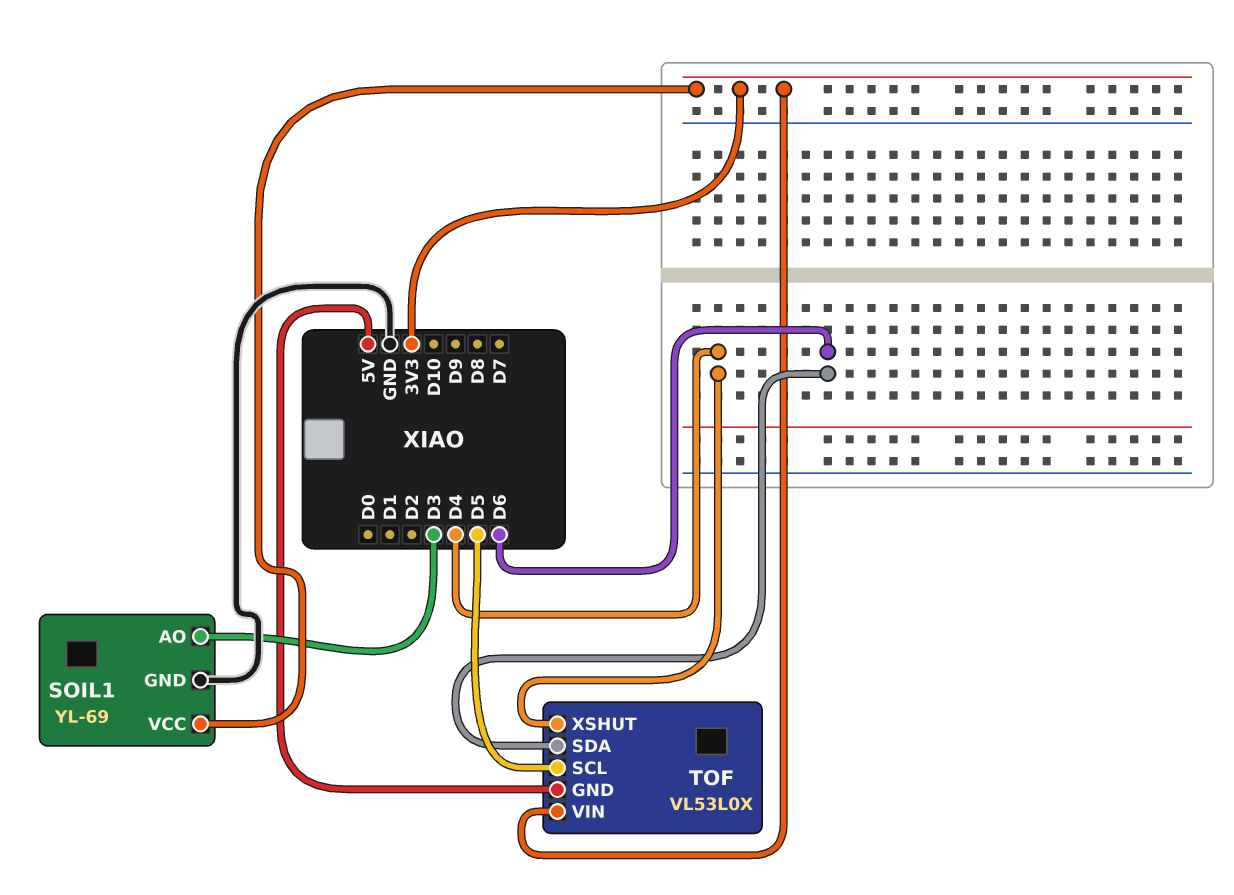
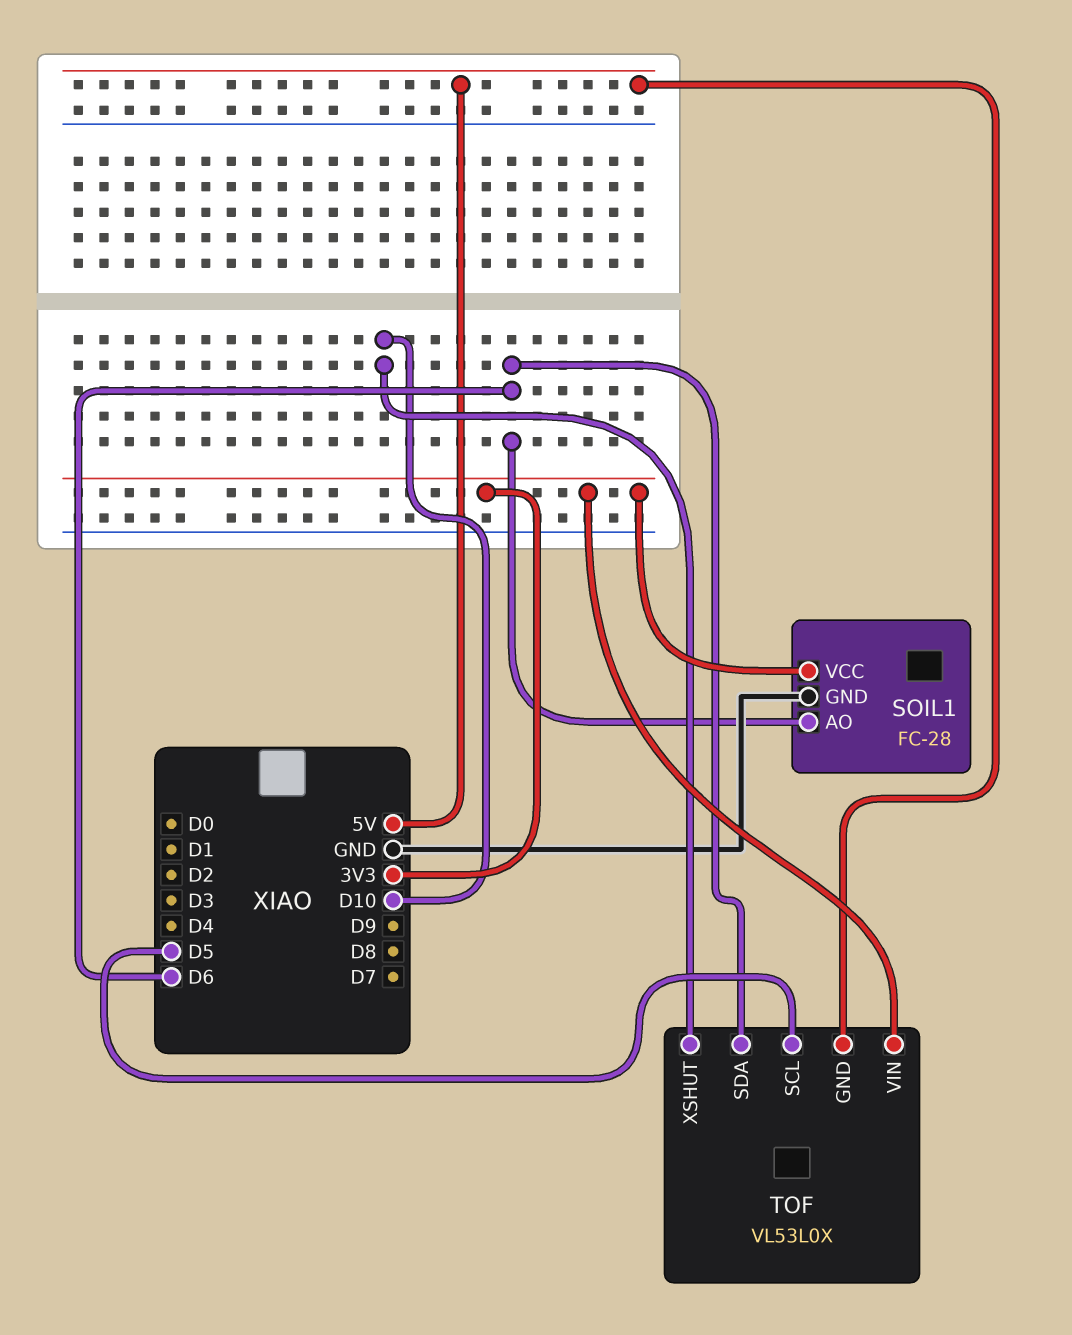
SOIL1: YL-69 -> FC-28
SOIL1 pin AO: D3 -> D6
TOF pin XSHUT: D4 -> D10

